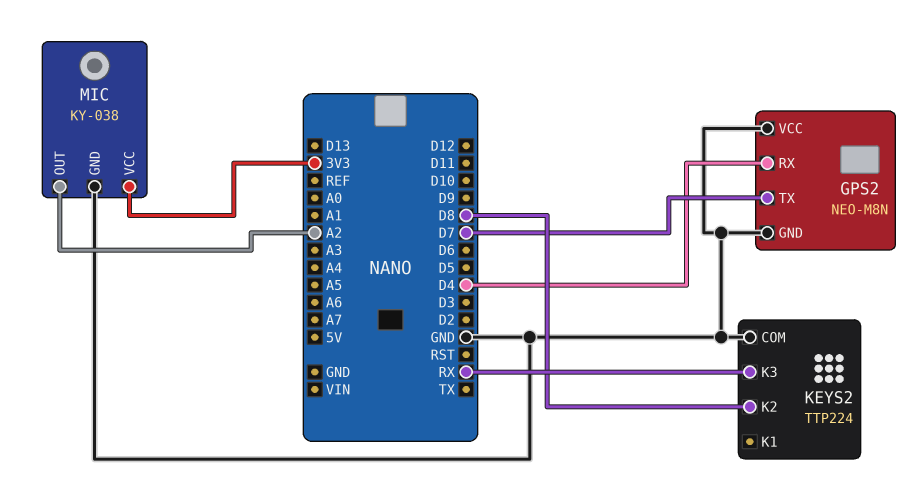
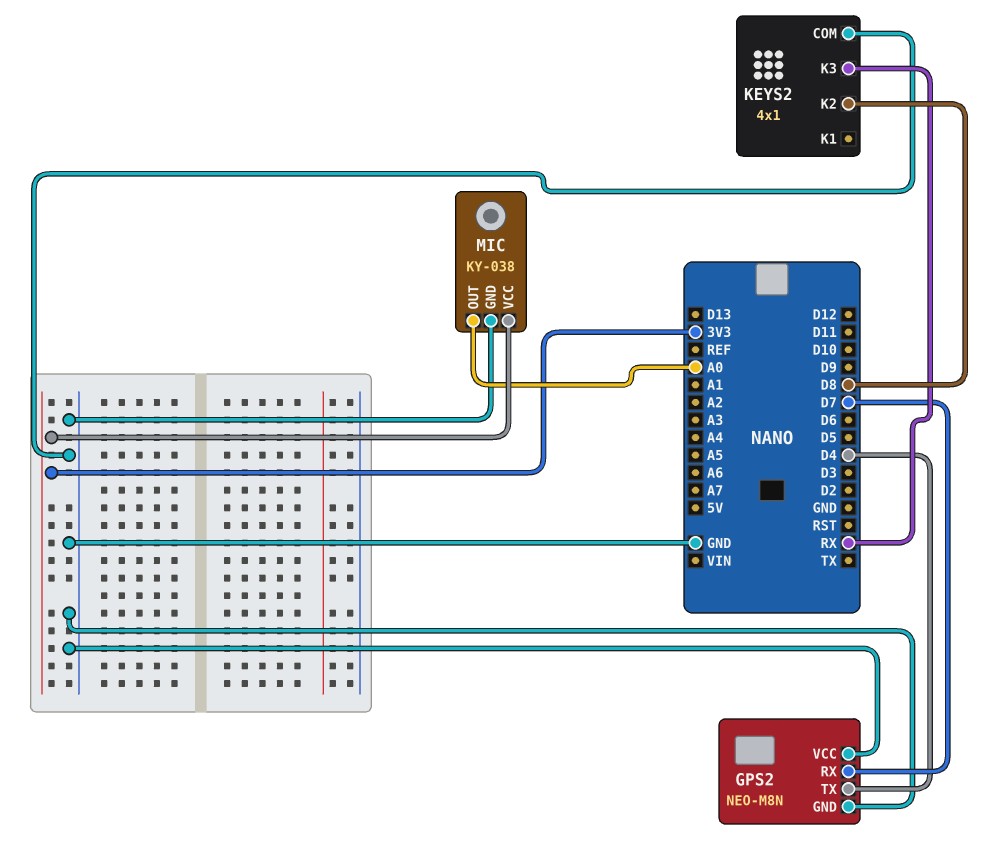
GPS2 pin RX: D4 -> D7
GPS2 pin TX: D7 -> D4
KEYS2: TTP224 -> 4x1
MIC pin OUT: A2 -> A0

